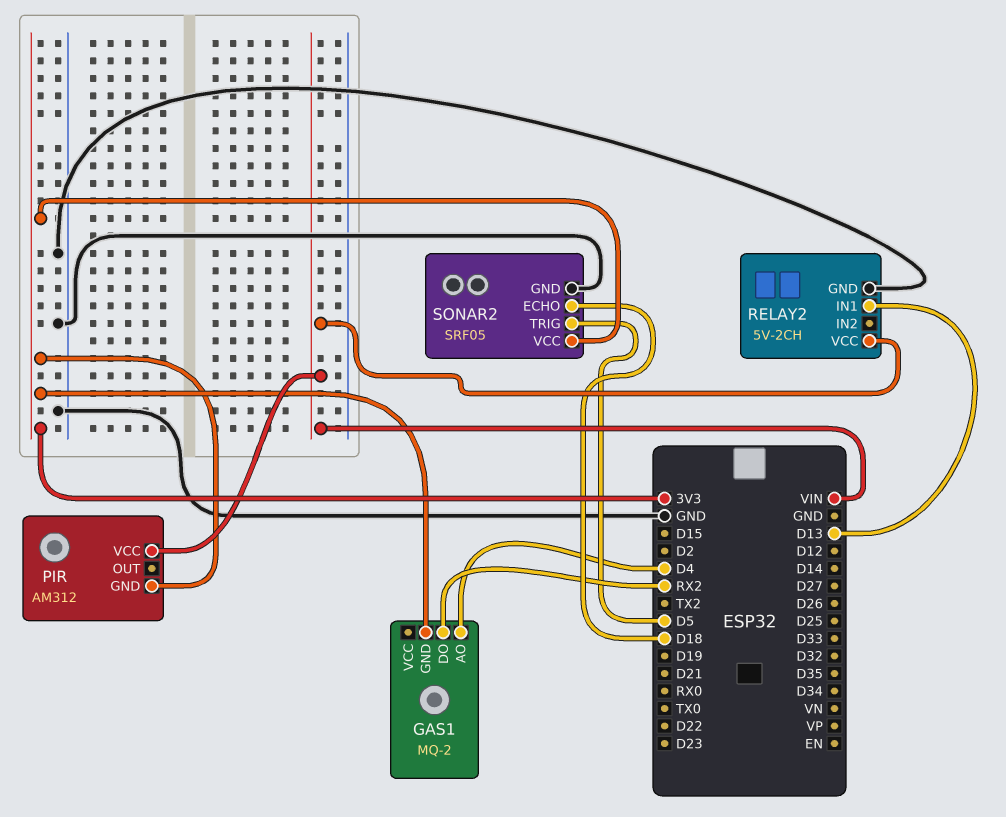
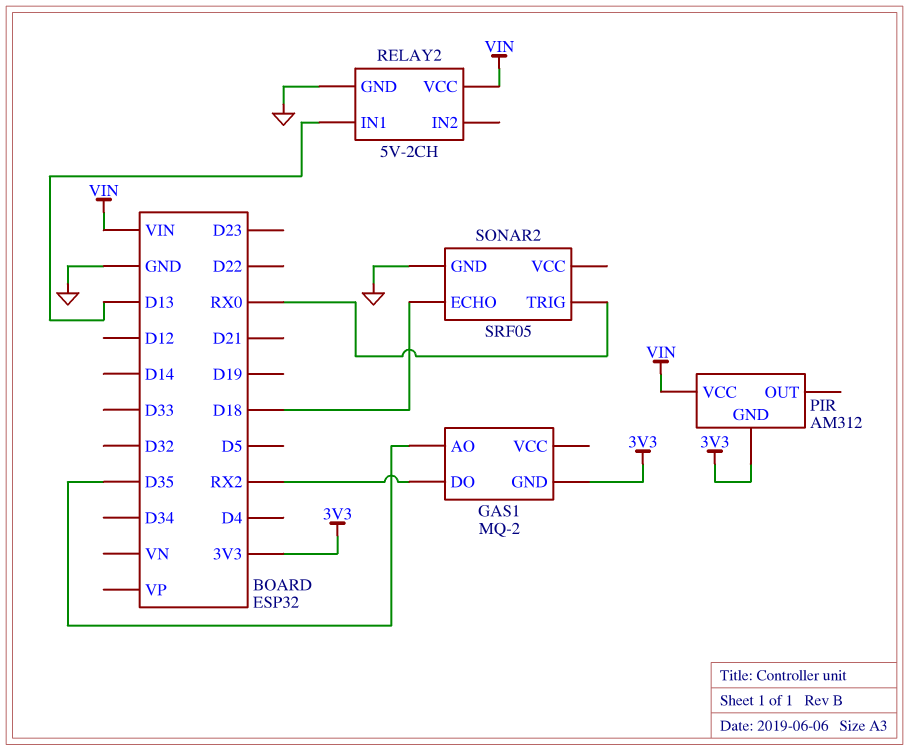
GAS1 pin AO: D4 -> D35
SONAR2 pin TRIG: D5 -> RX0
SONAR2 pin VCC: 3V3 -> none

